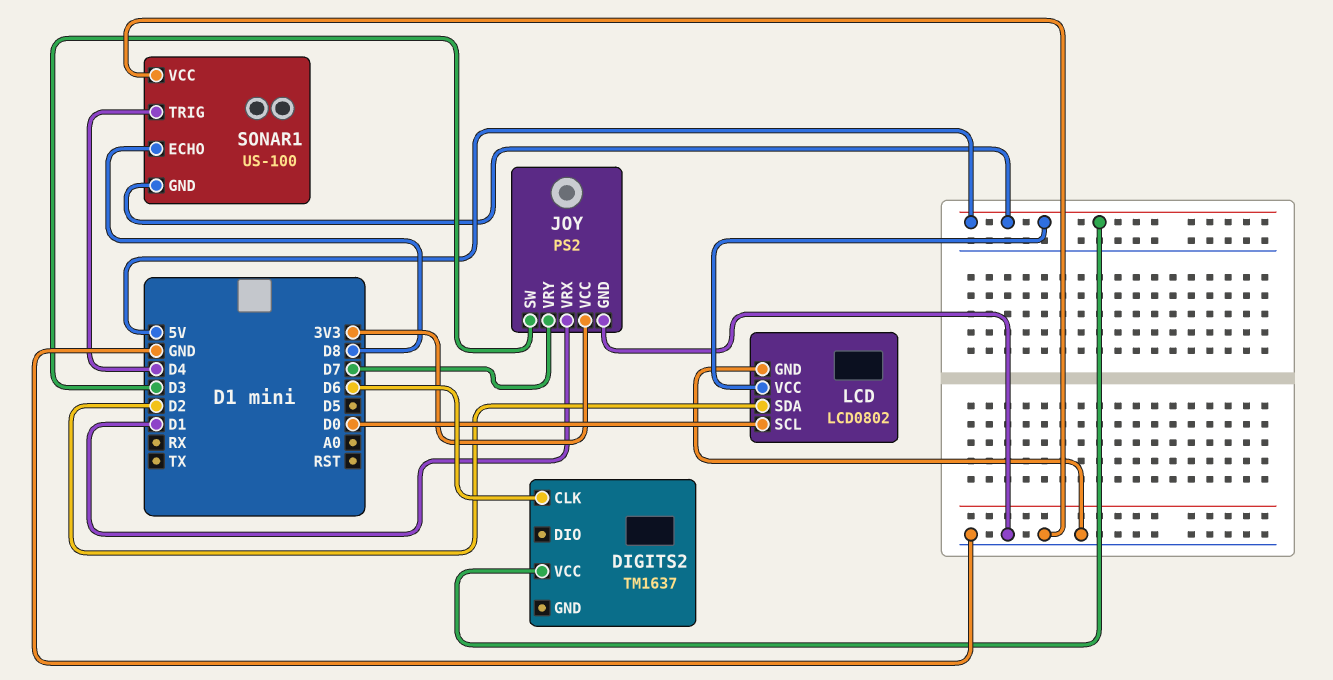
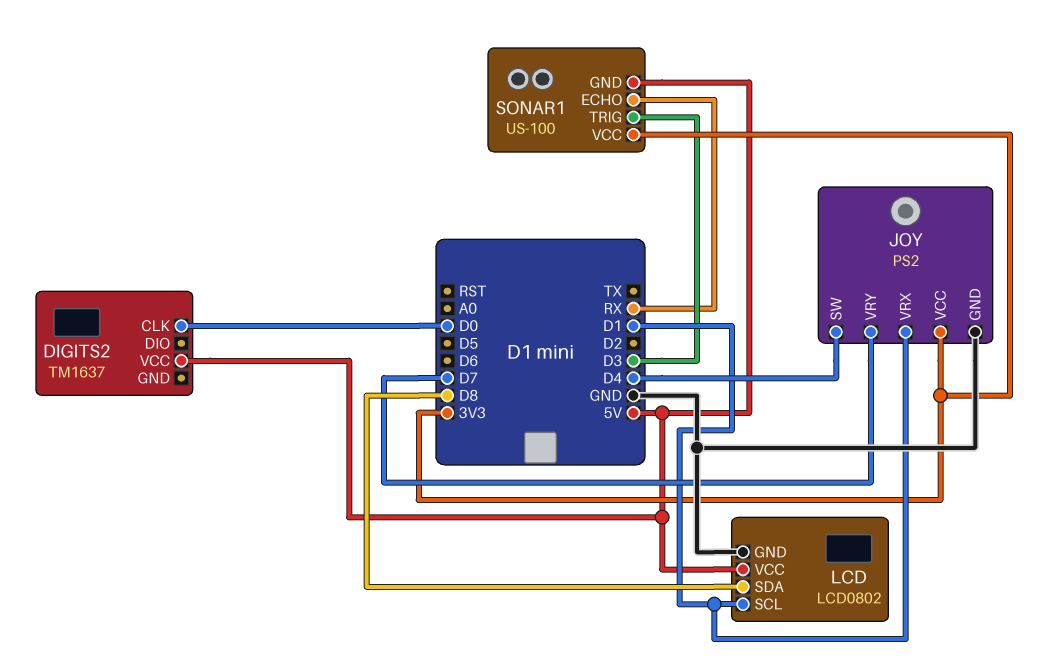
DIGITS2 pin CLK: D6 -> D0
JOY pin SW: D3 -> D4
LCD pin SCL: D0 -> D1
LCD pin SDA: D2 -> D8
SONAR1 pin ECHO: D8 -> RX
SONAR1 pin TRIG: D4 -> D3
SONAR1 pin VCC: GND -> 3V3

